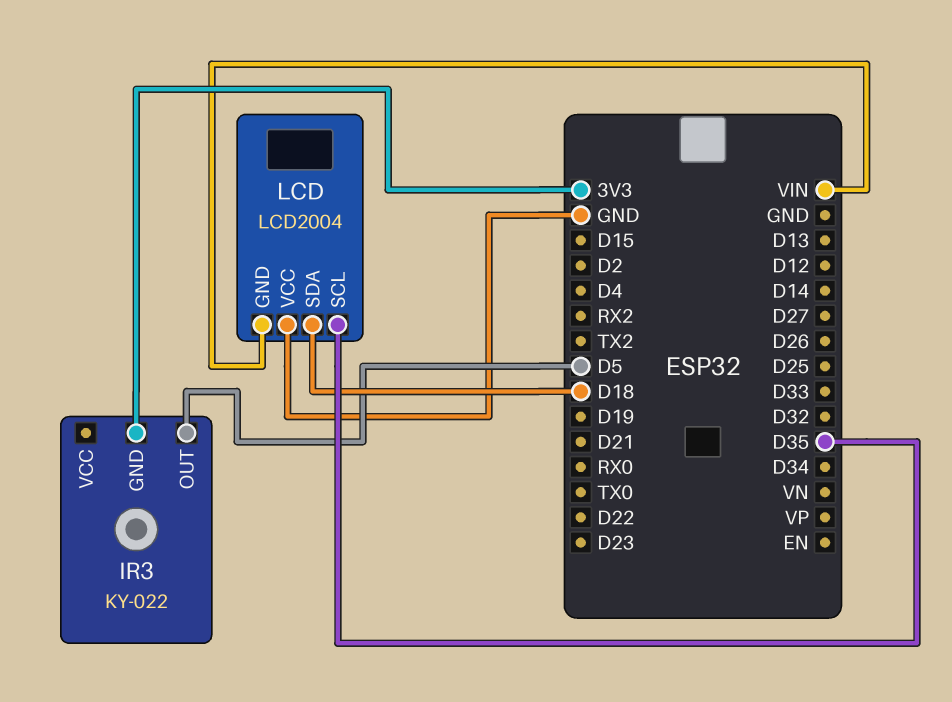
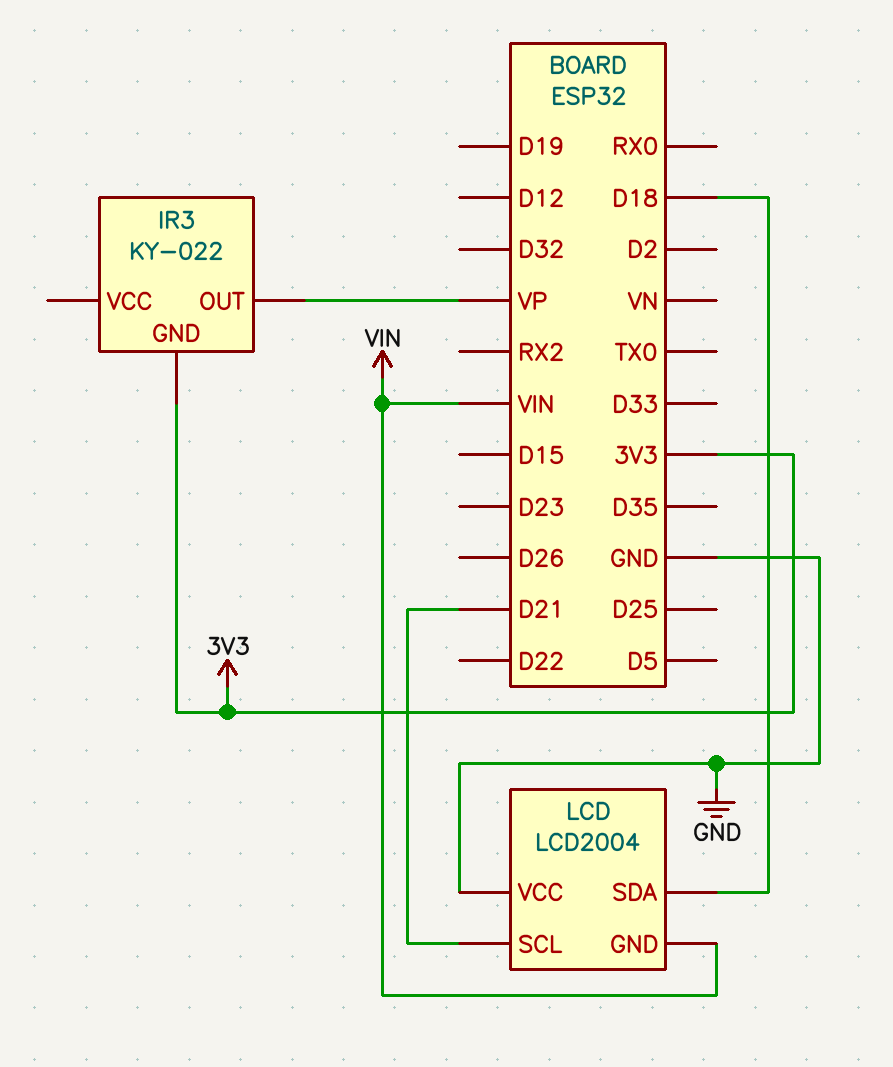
IR3 pin OUT: D5 -> VP
LCD pin SCL: D35 -> D21

